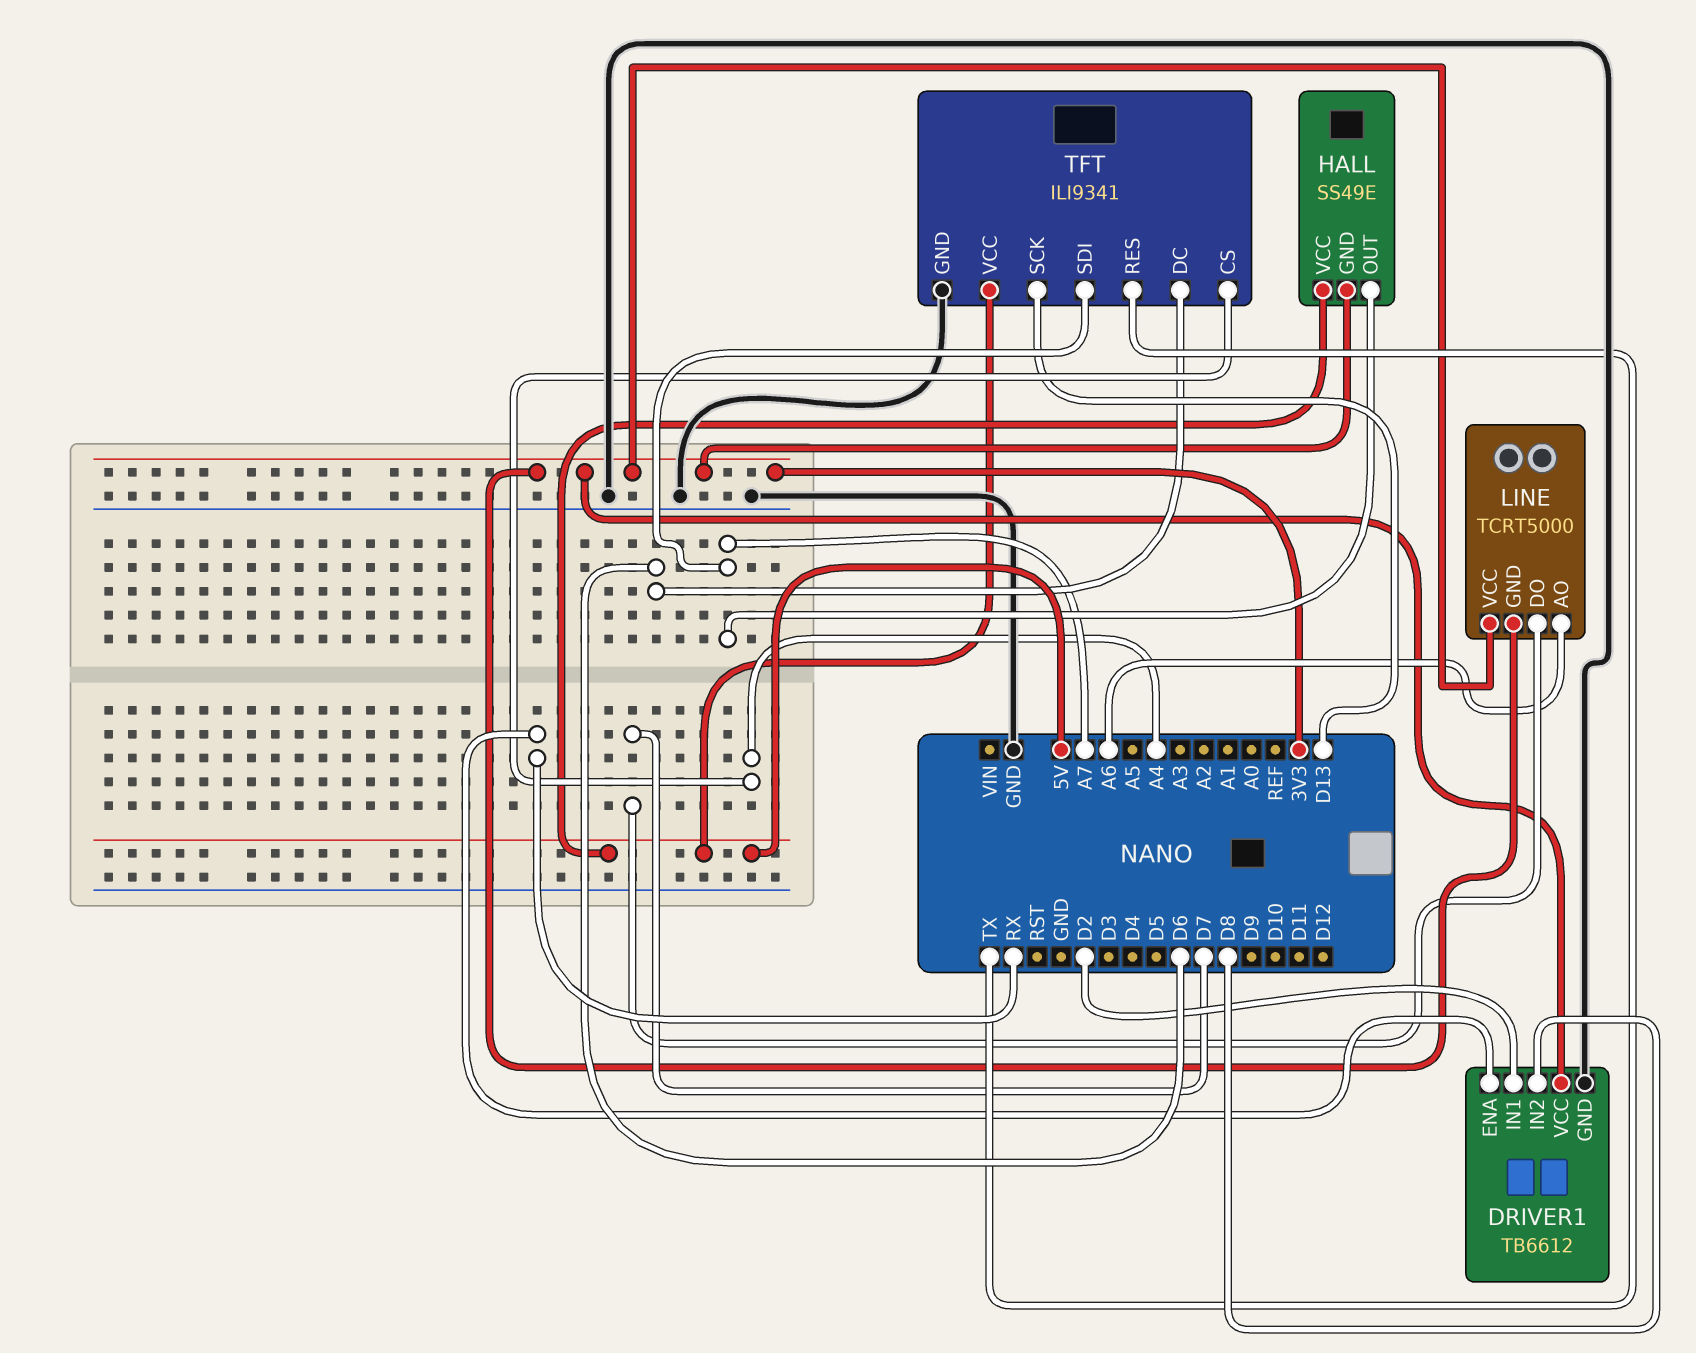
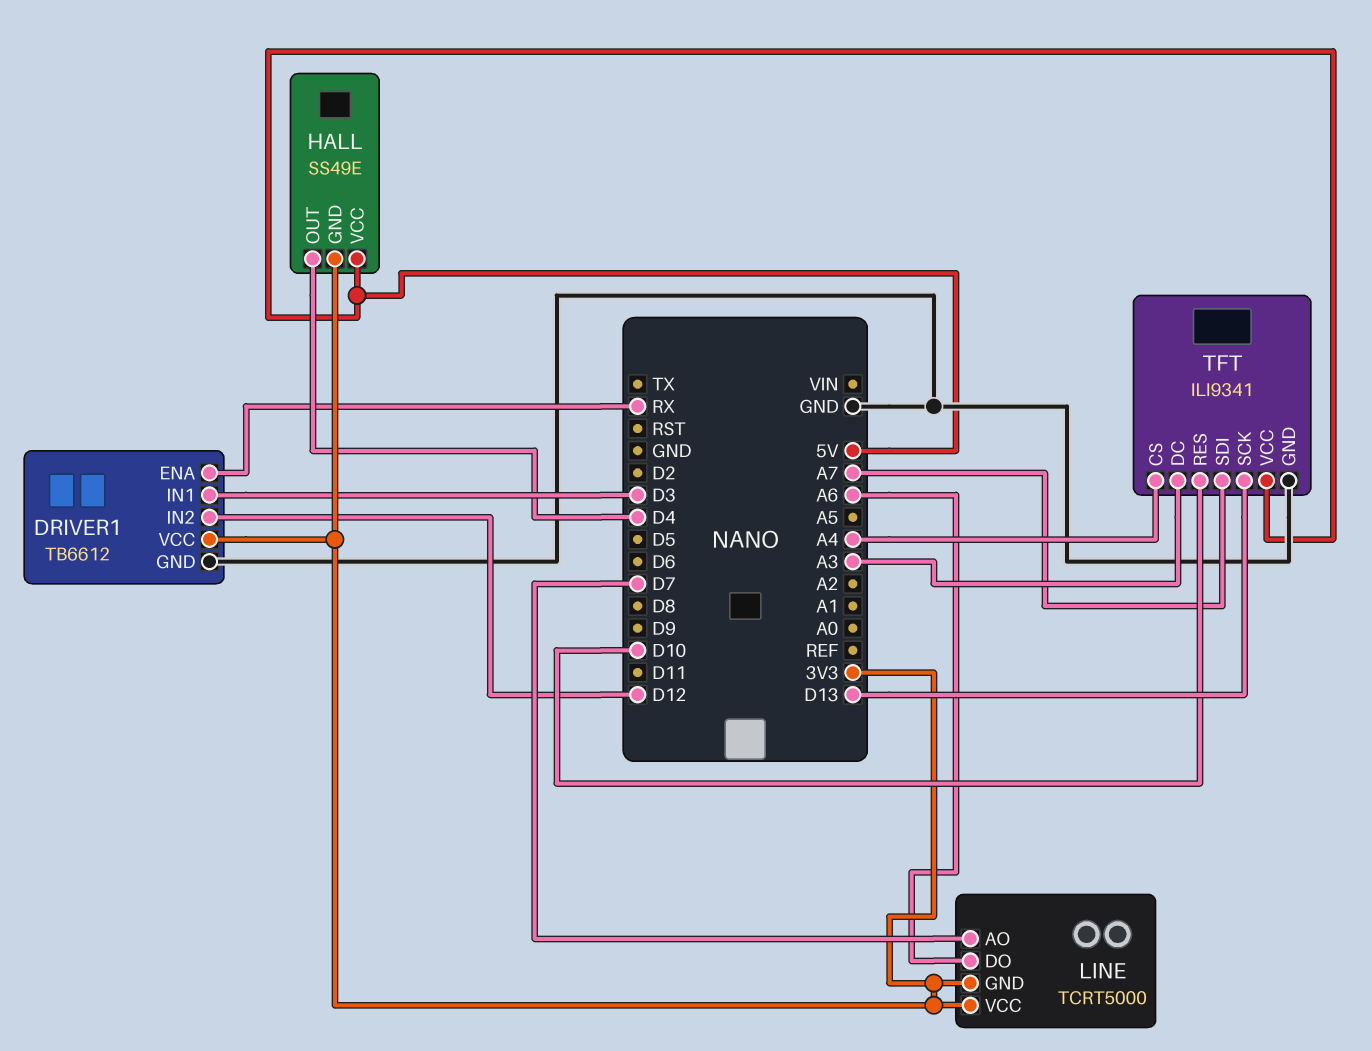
DRIVER1 pin IN1: D2 -> D3
DRIVER1 pin IN2: D8 -> D12
HALL pin OUT: A7 -> D4
LINE pin AO: A6 -> D7
LINE pin DO: D7 -> A6
TFT pin DC: D6 -> A3
TFT pin RES: TX -> D10

